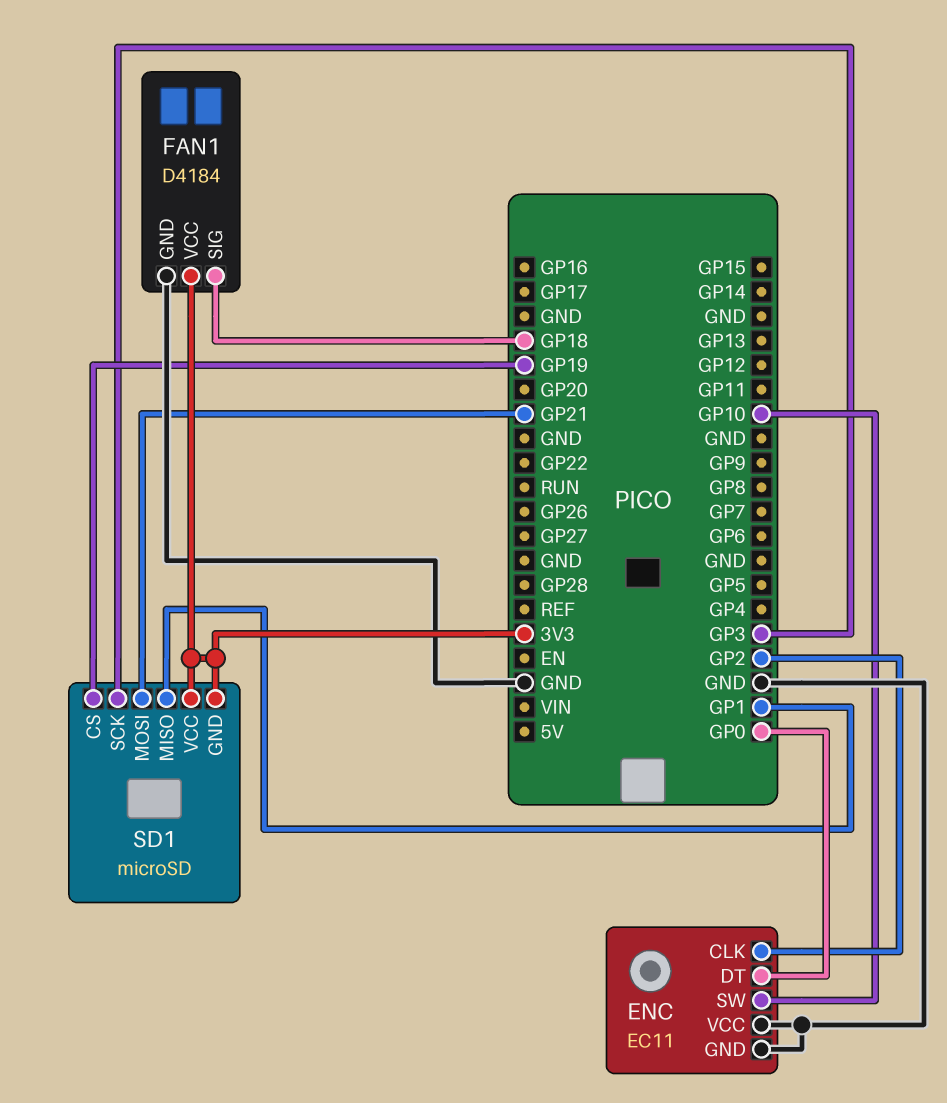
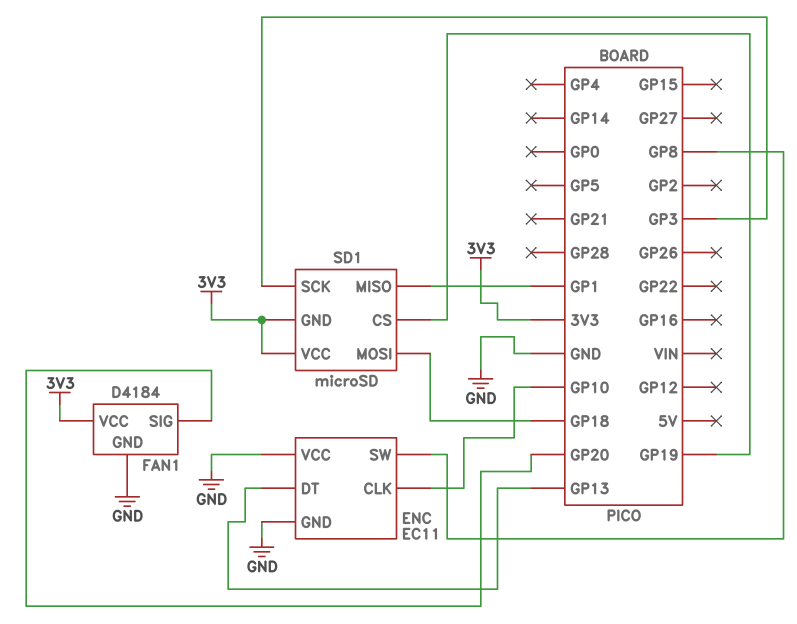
ENC pin CLK: GP2 -> GP10
ENC pin DT: GP0 -> GP13
ENC pin SW: GP10 -> GP8
FAN1 pin SIG: GP18 -> GP20
SD1 pin MOSI: GP21 -> GP18

